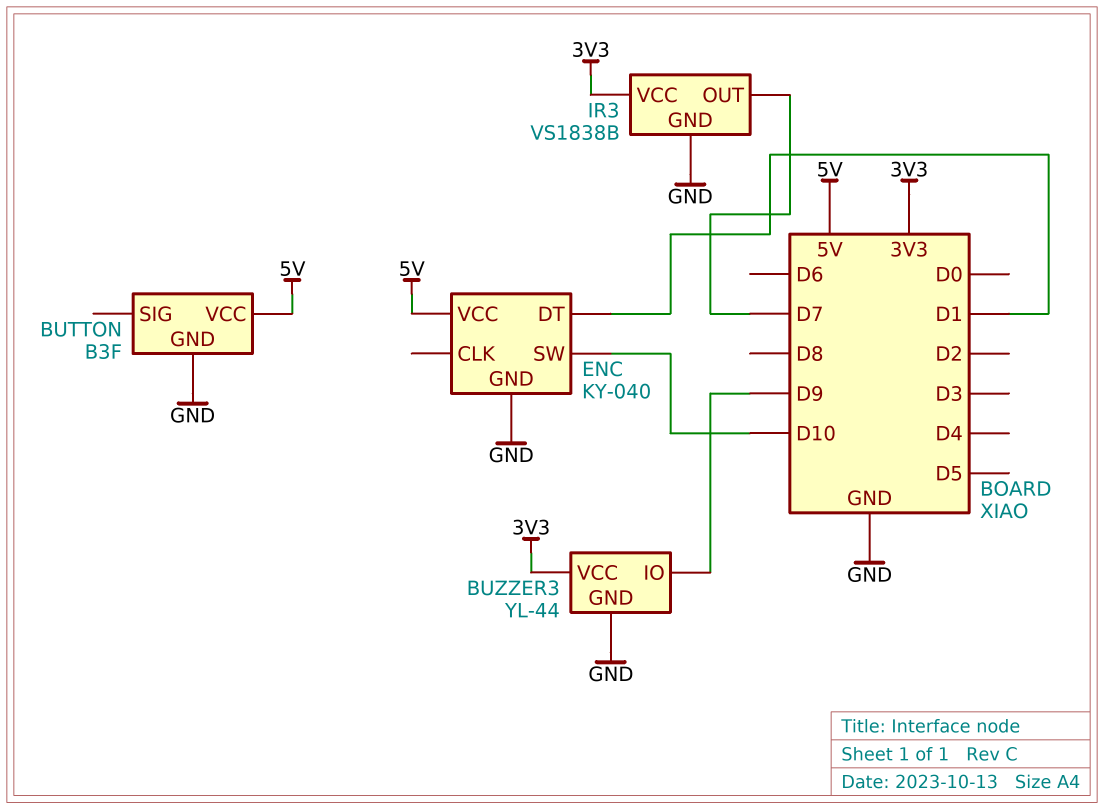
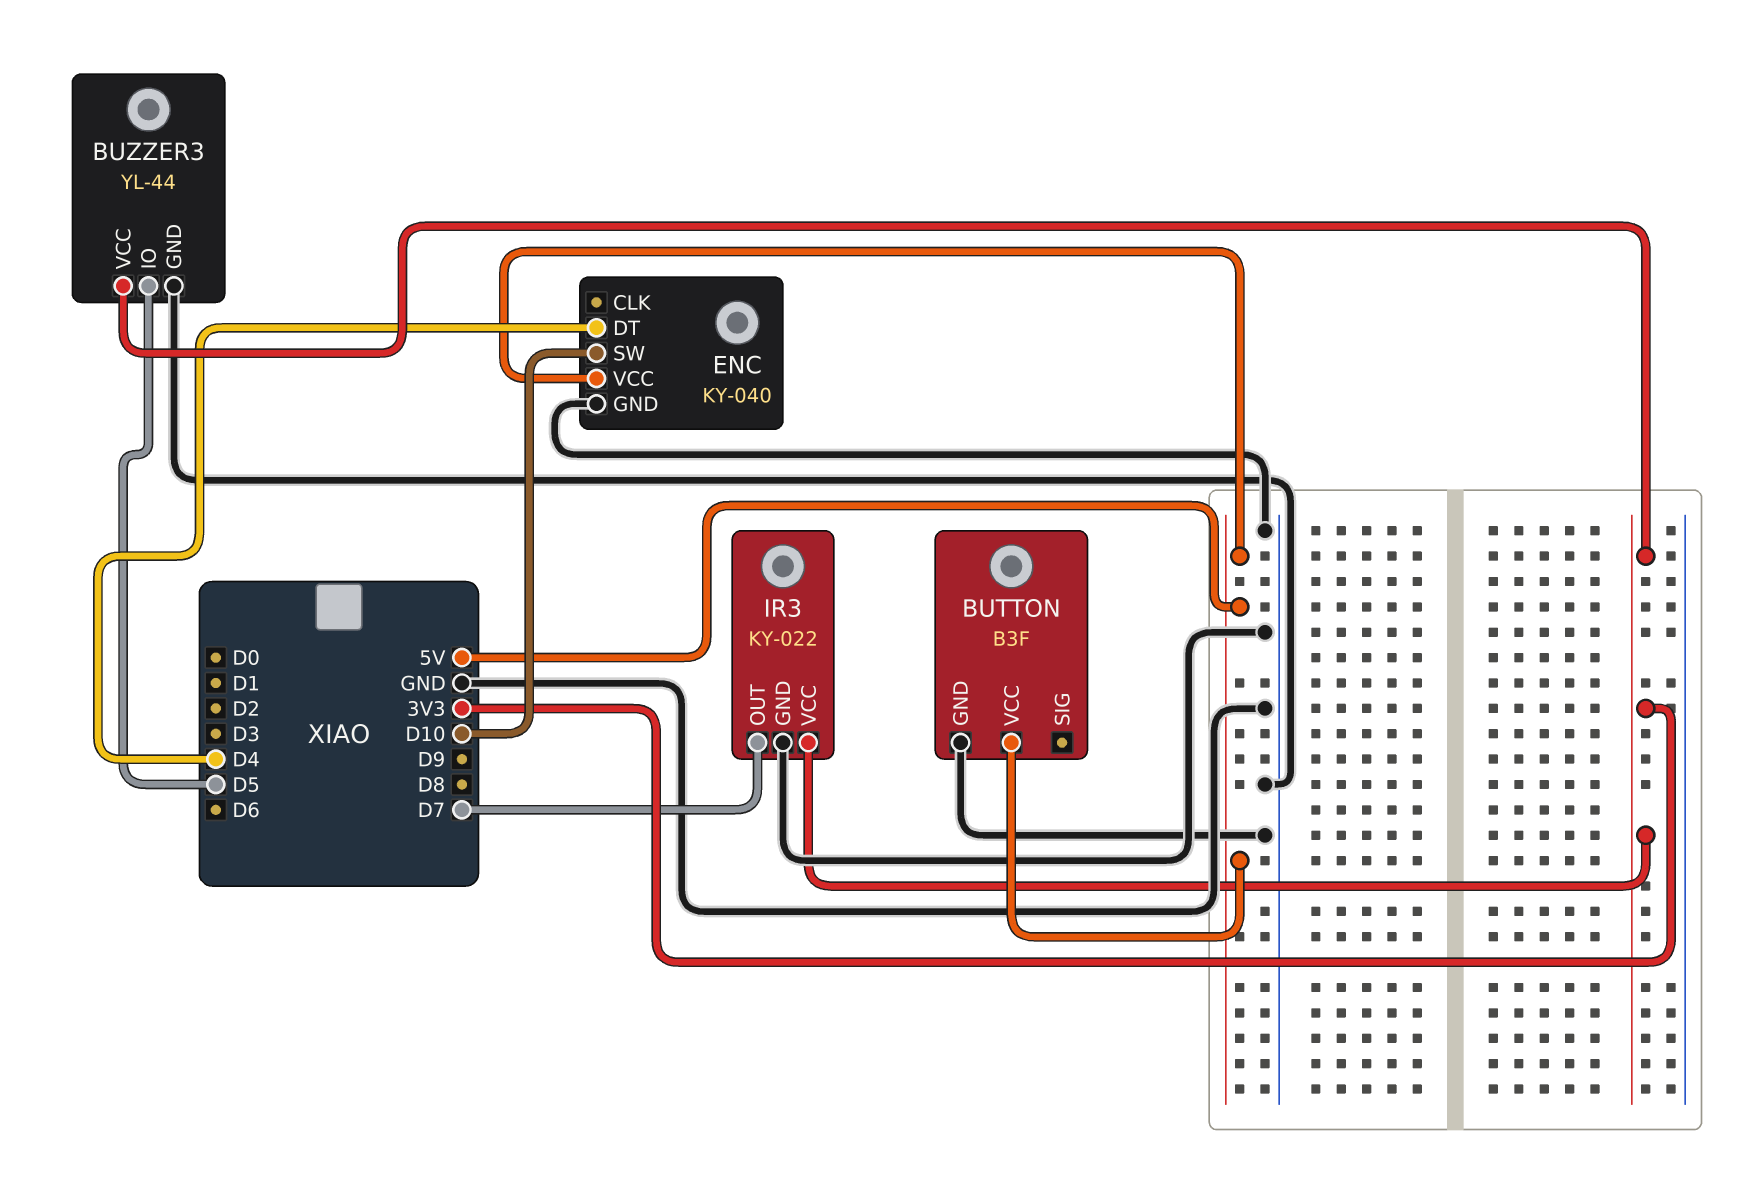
BUZZER3 pin IO: D9 -> D5
ENC pin DT: D1 -> D4
IR3: VS1838B -> KY-022

